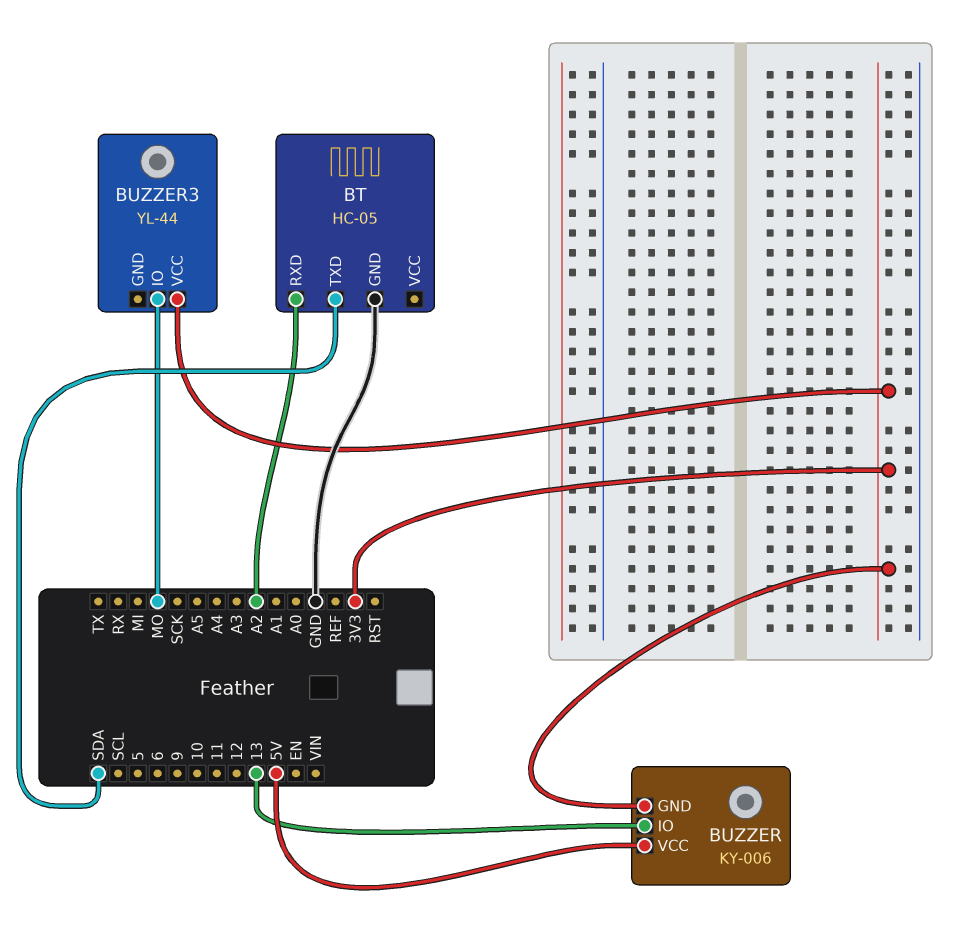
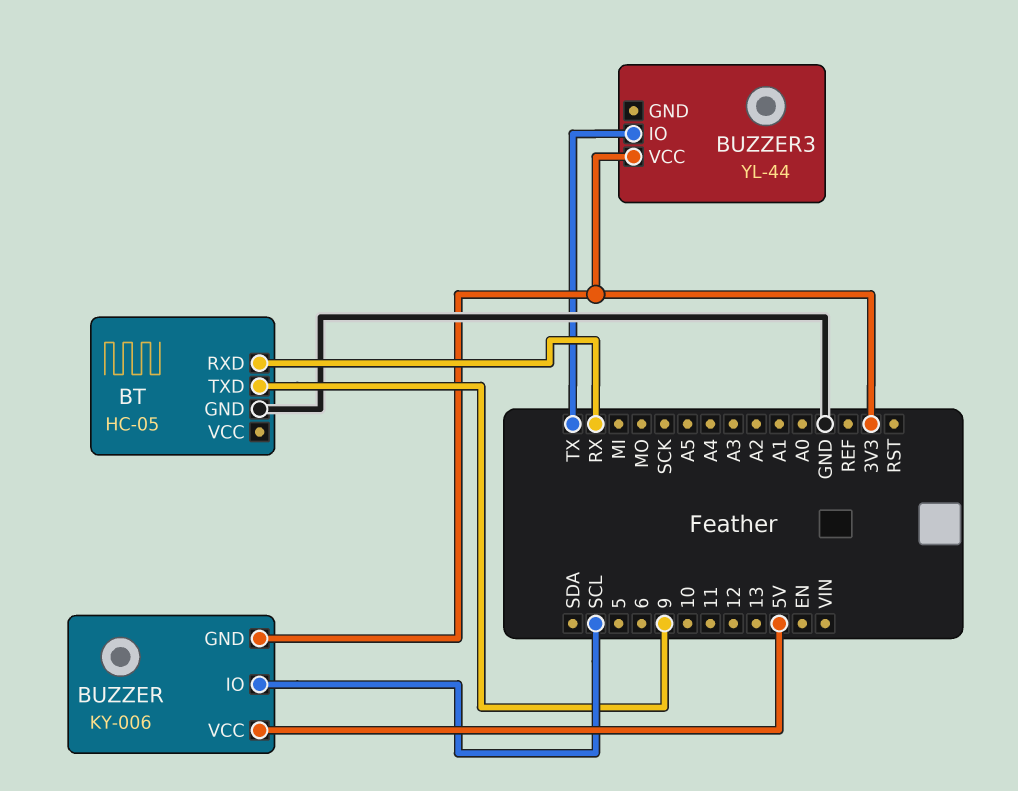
BT pin RXD: A2 -> RX
BT pin TXD: SDA -> 9
BUZZER pin IO: 13 -> SCL
BUZZER3 pin IO: MO -> TX

